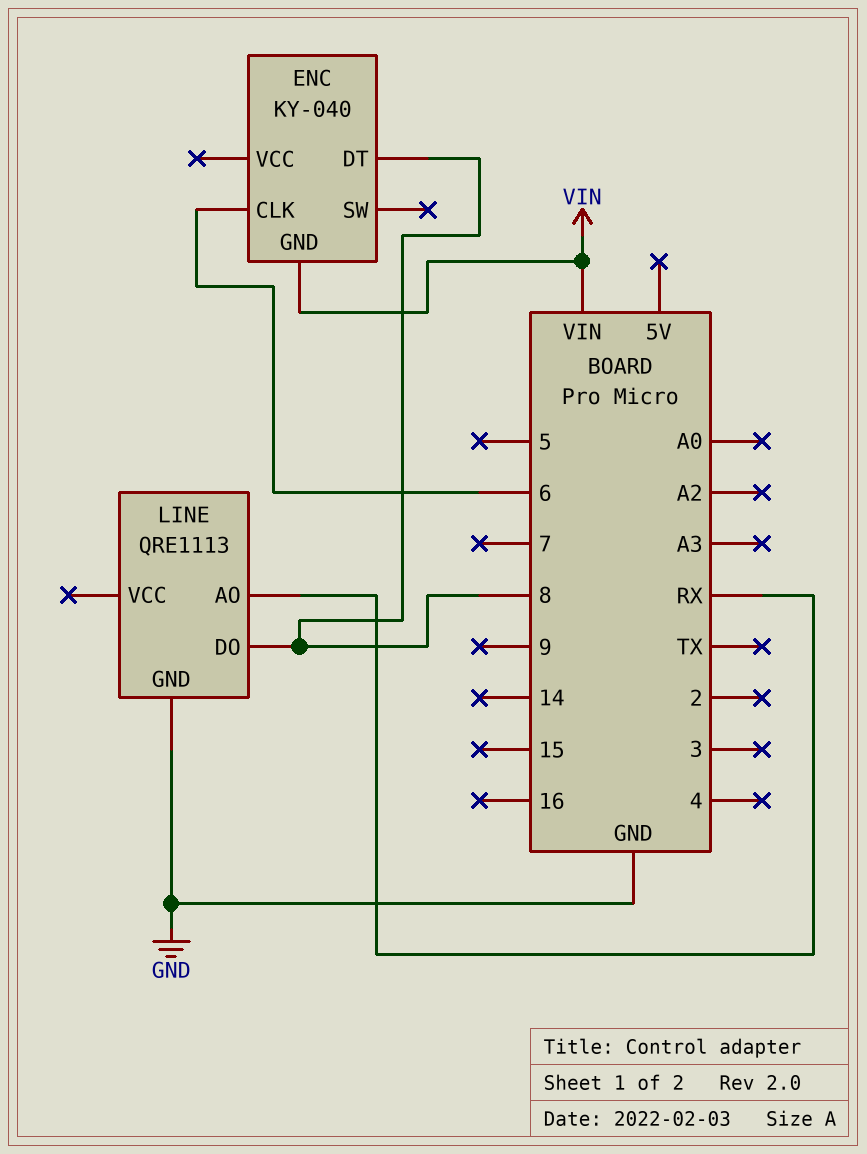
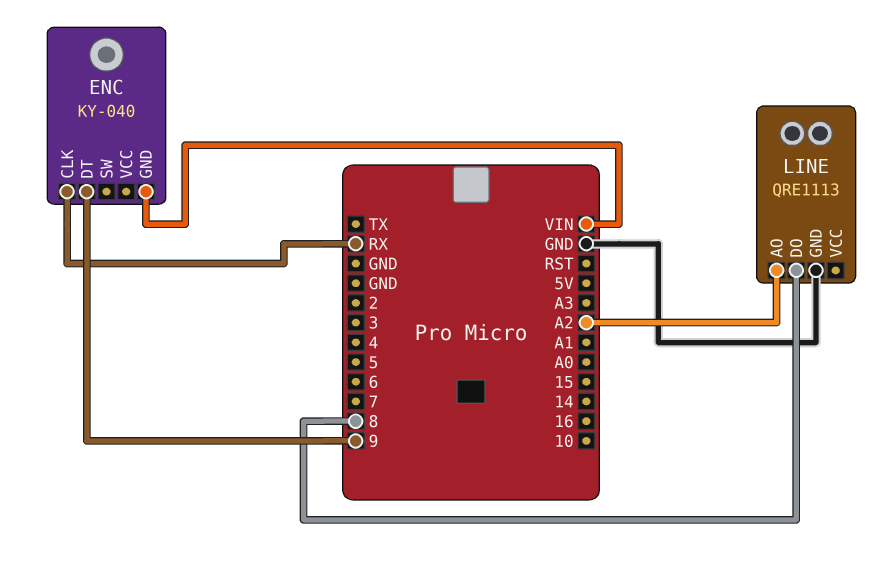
ENC pin CLK: 6 -> RX
ENC pin DT: 8 -> 9
LINE pin AO: RX -> A2

